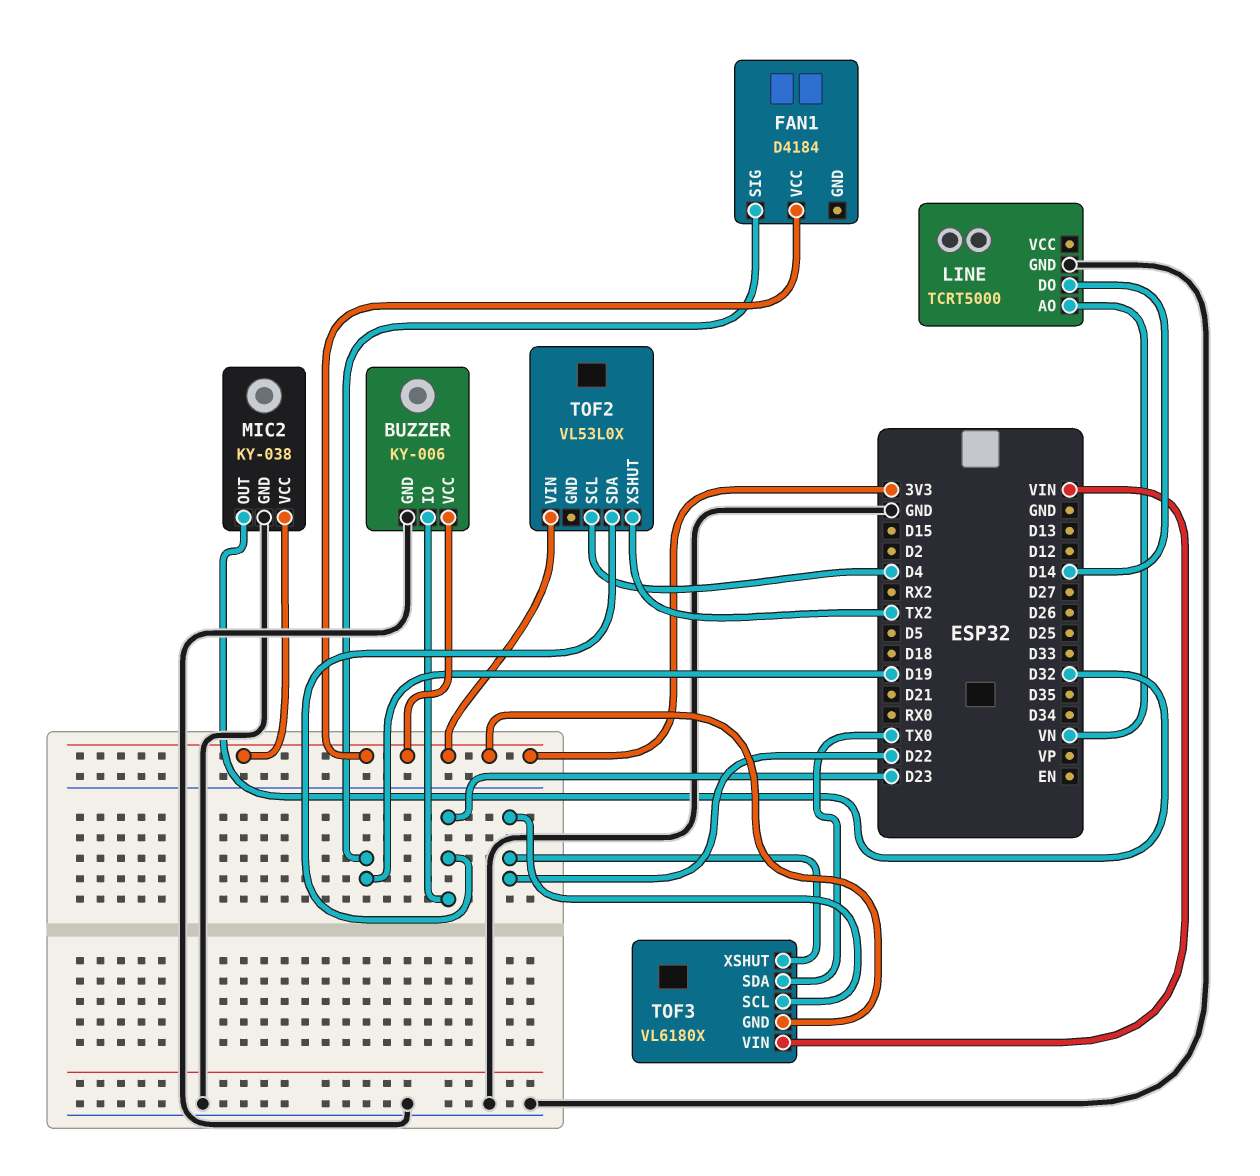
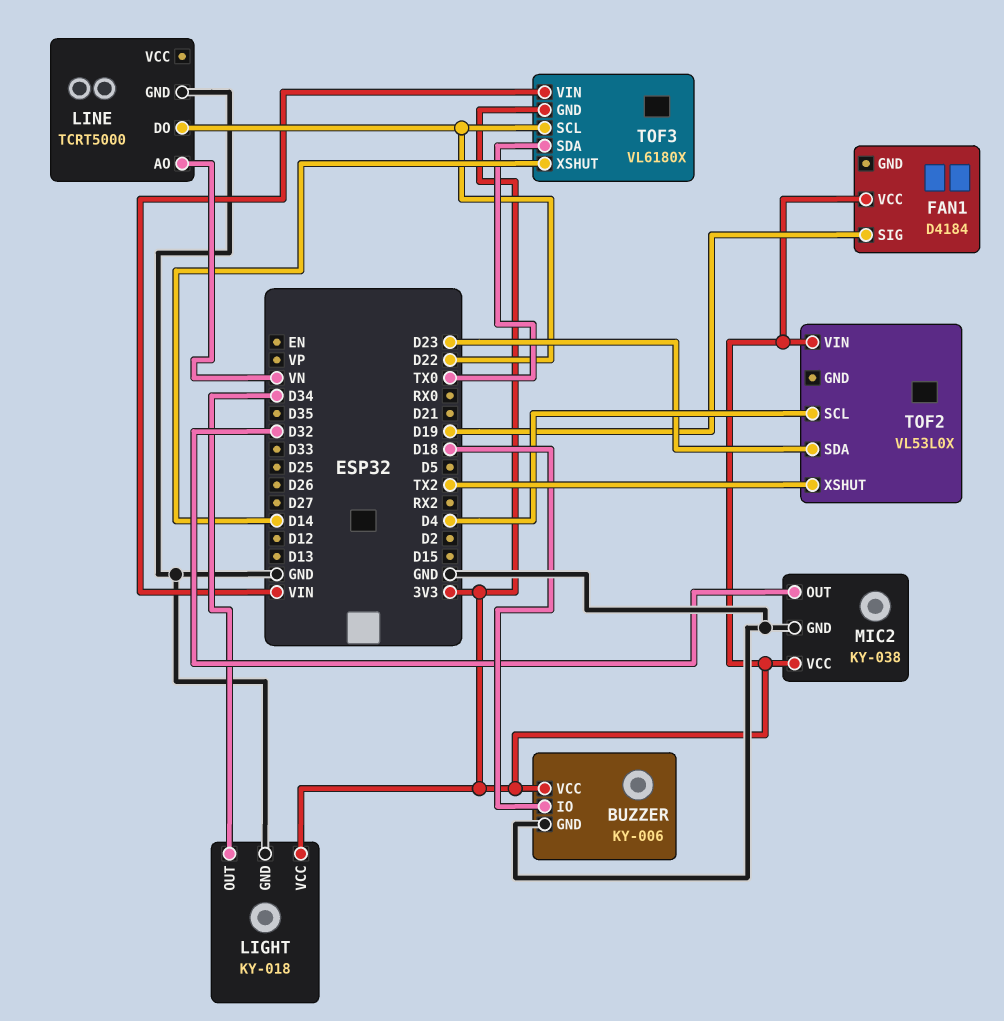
BUZZER pin IO: D23 -> D18
LIGHT: none -> KY-018
LIGHT pin GND: none -> GND
LIGHT pin OUT: none -> D34
LIGHT pin VCC: none -> 3V3
LINE pin DO: D14 -> D22
TOF3 pin XSHUT: D22 -> D14

